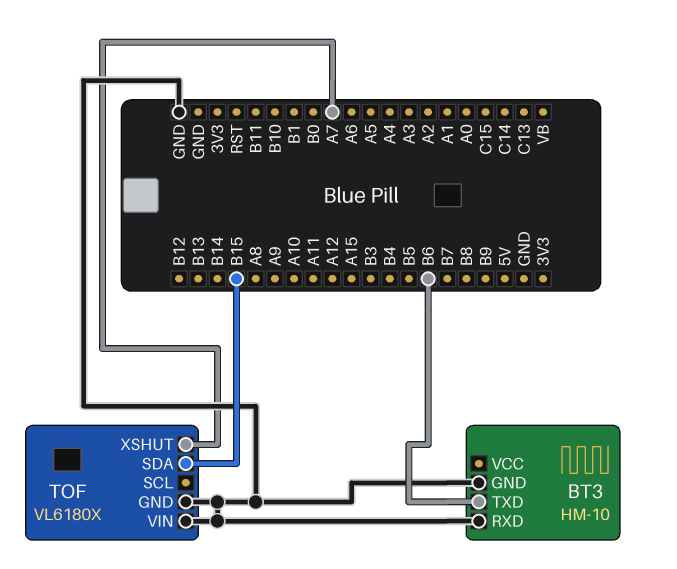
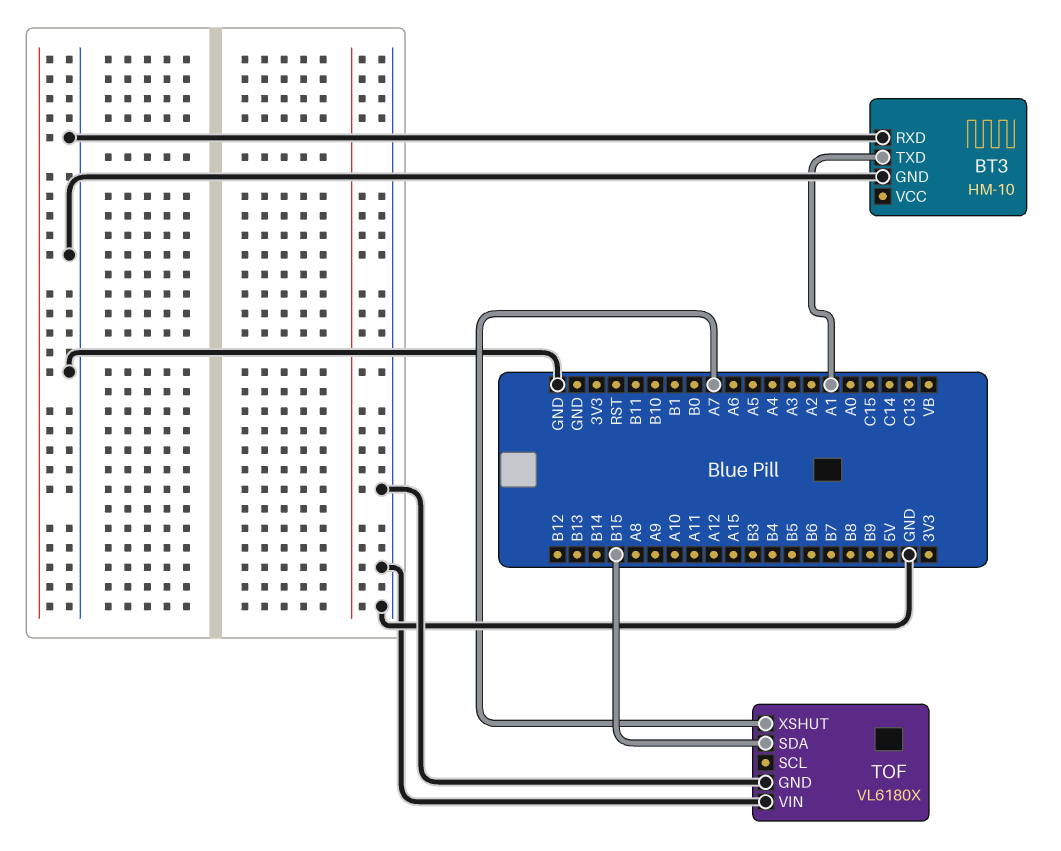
BT3 pin TXD: B6 -> A1

